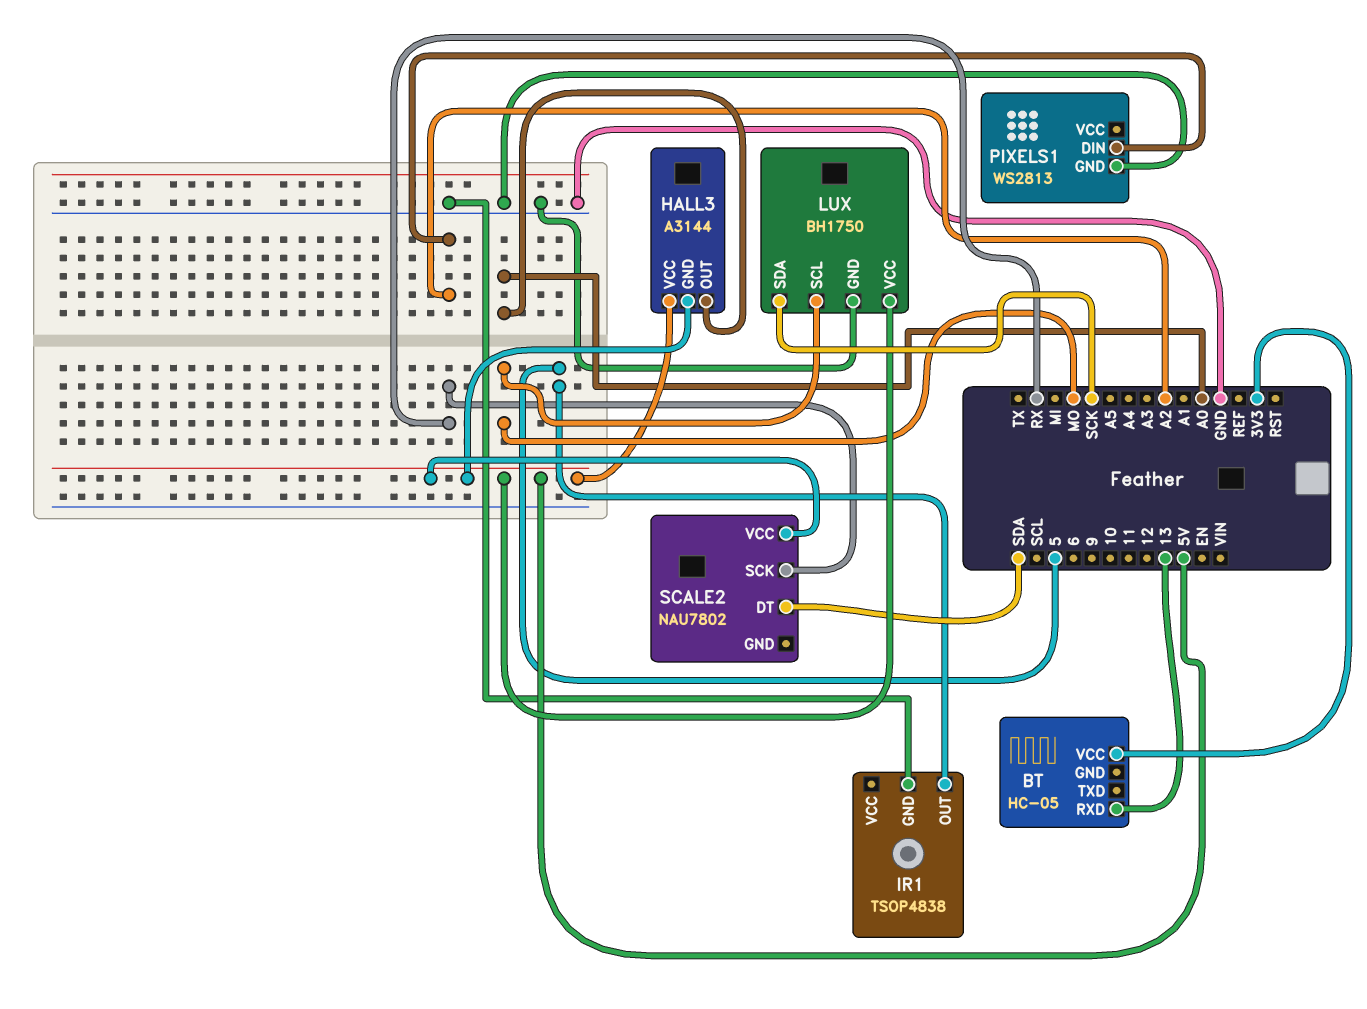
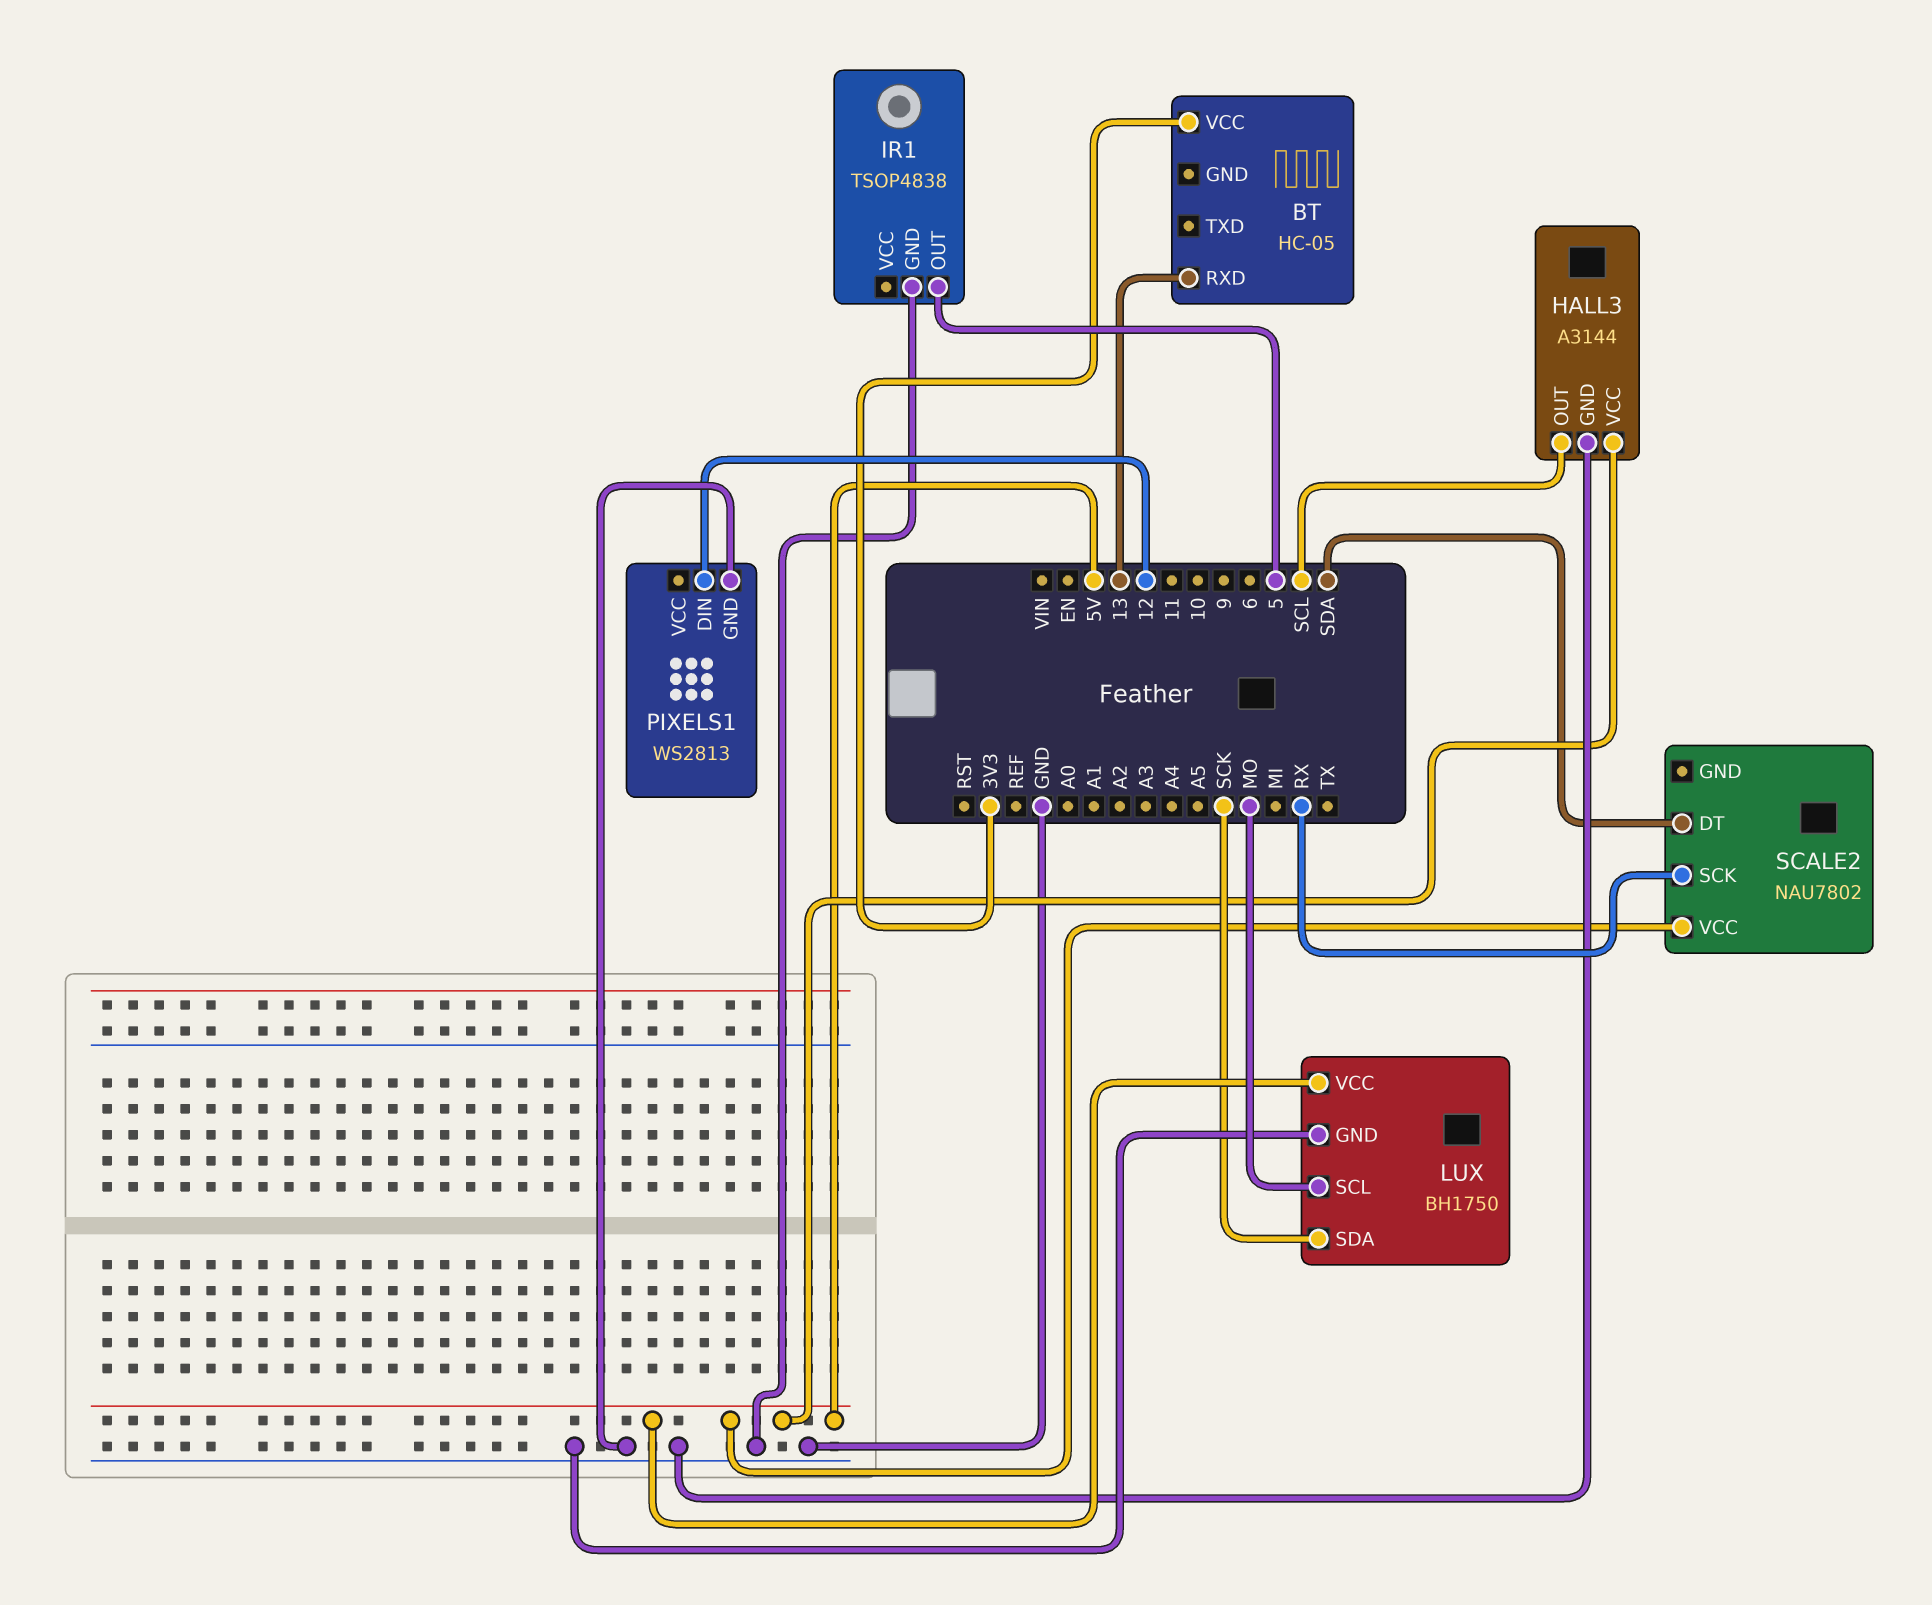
HALL3 pin GND: 5V -> GND
HALL3 pin OUT: A0 -> SCL
PIXELS1 pin DIN: A2 -> 12

